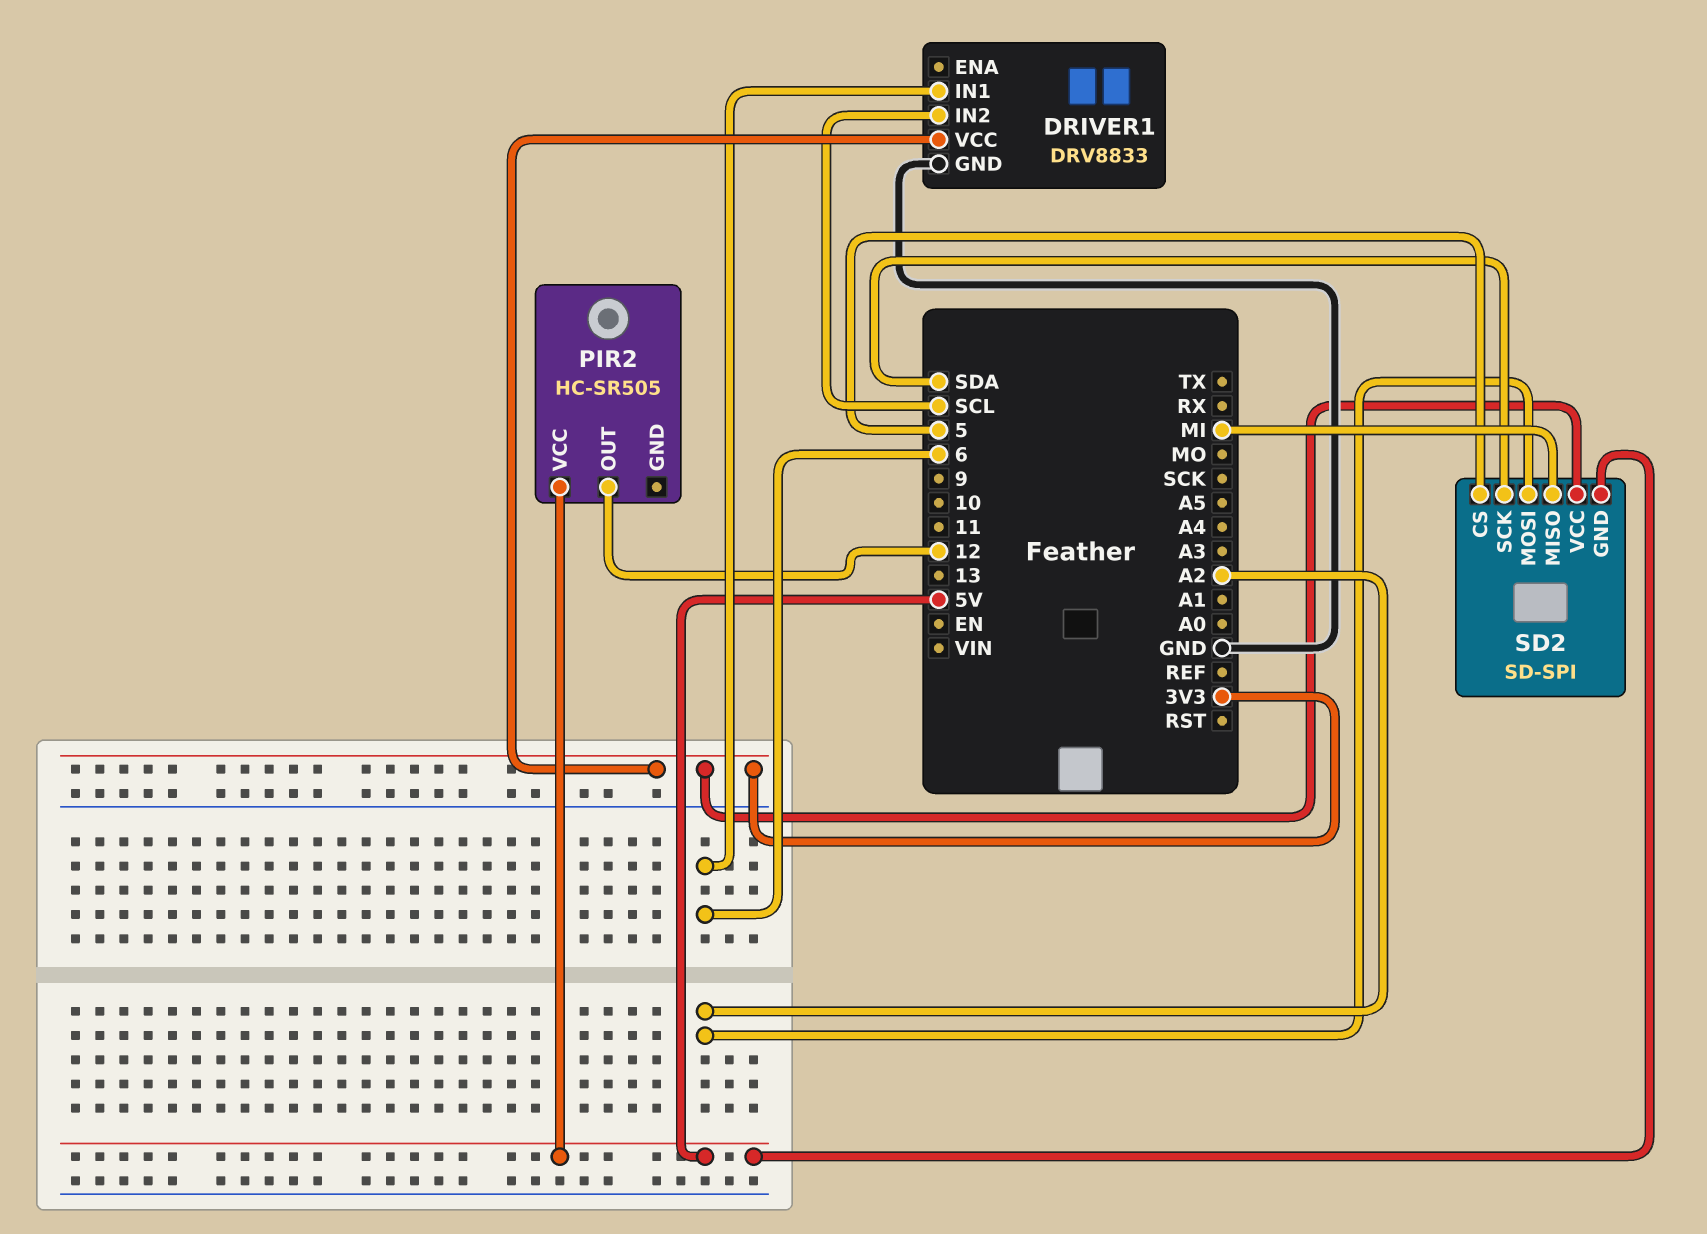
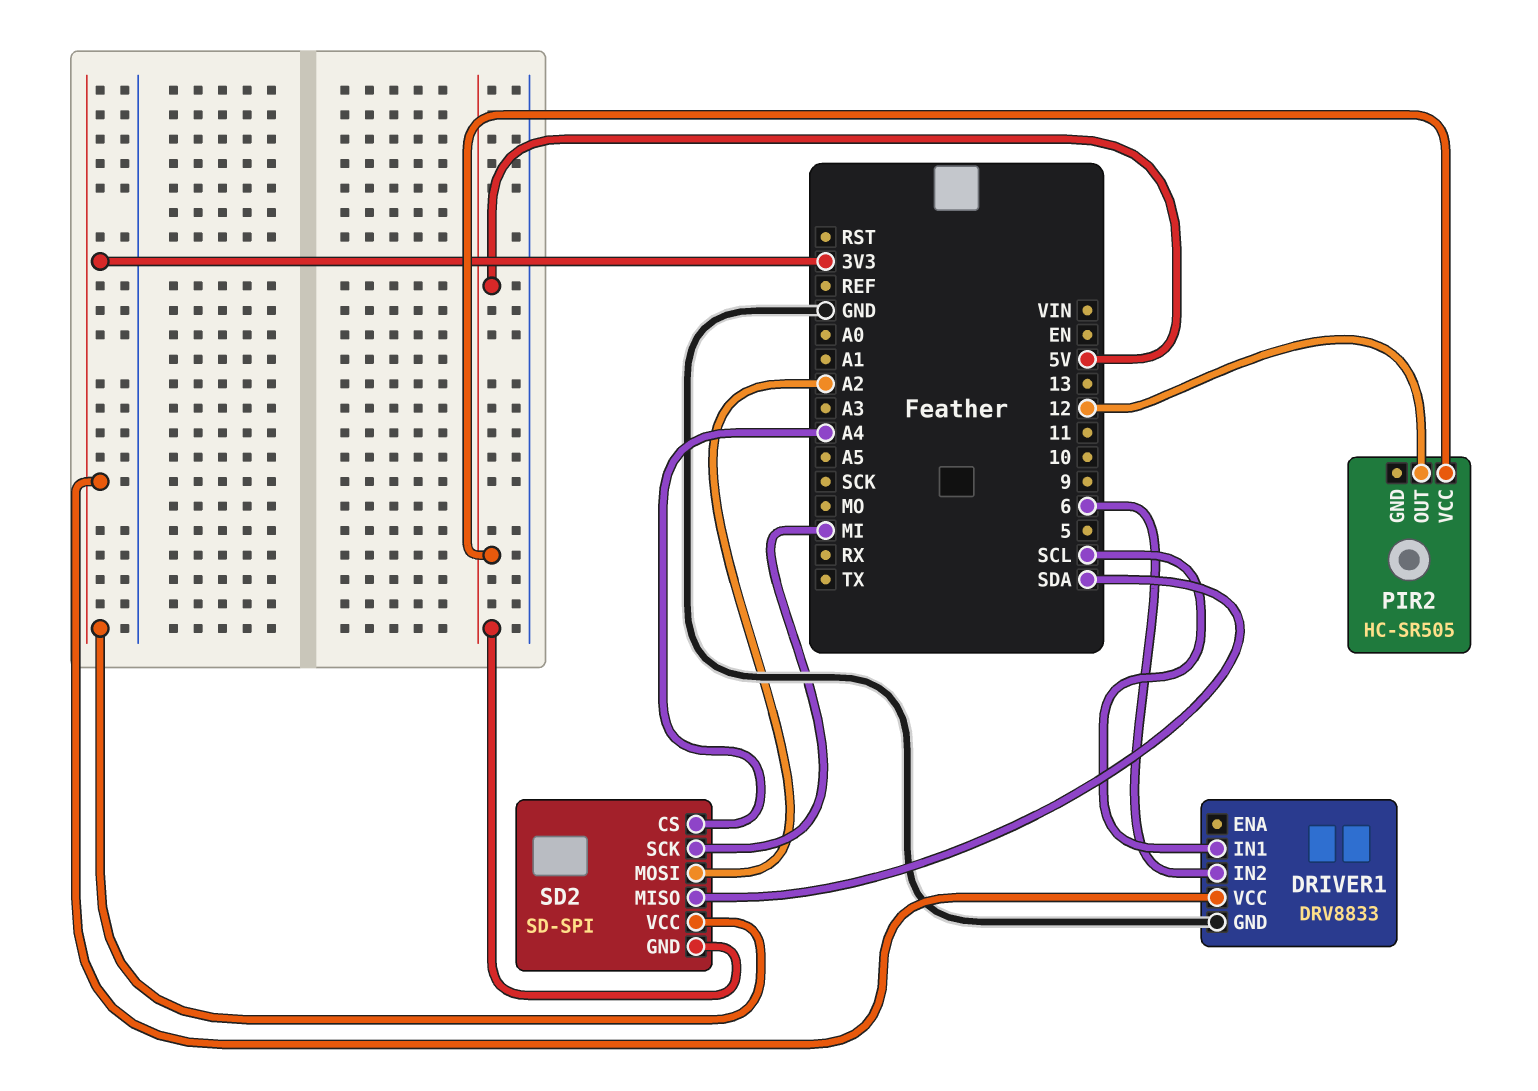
DRIVER1 pin IN1: 6 -> SCL
DRIVER1 pin IN2: SCL -> 6
SD2 pin CS: 5 -> A4
SD2 pin MISO: MI -> SDA
SD2 pin SCK: SDA -> MI

